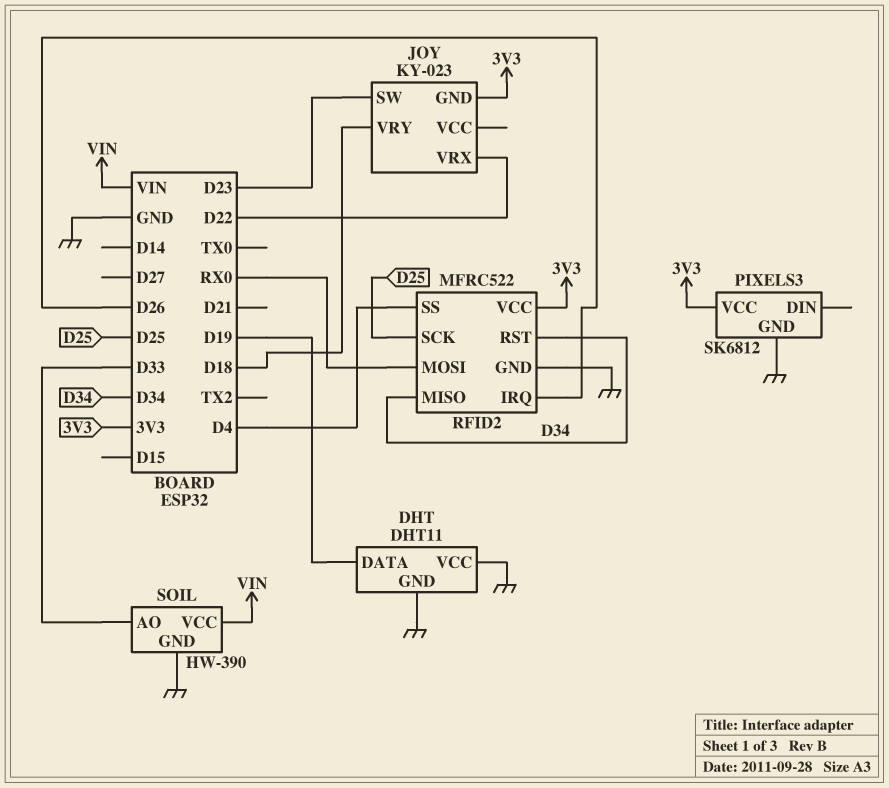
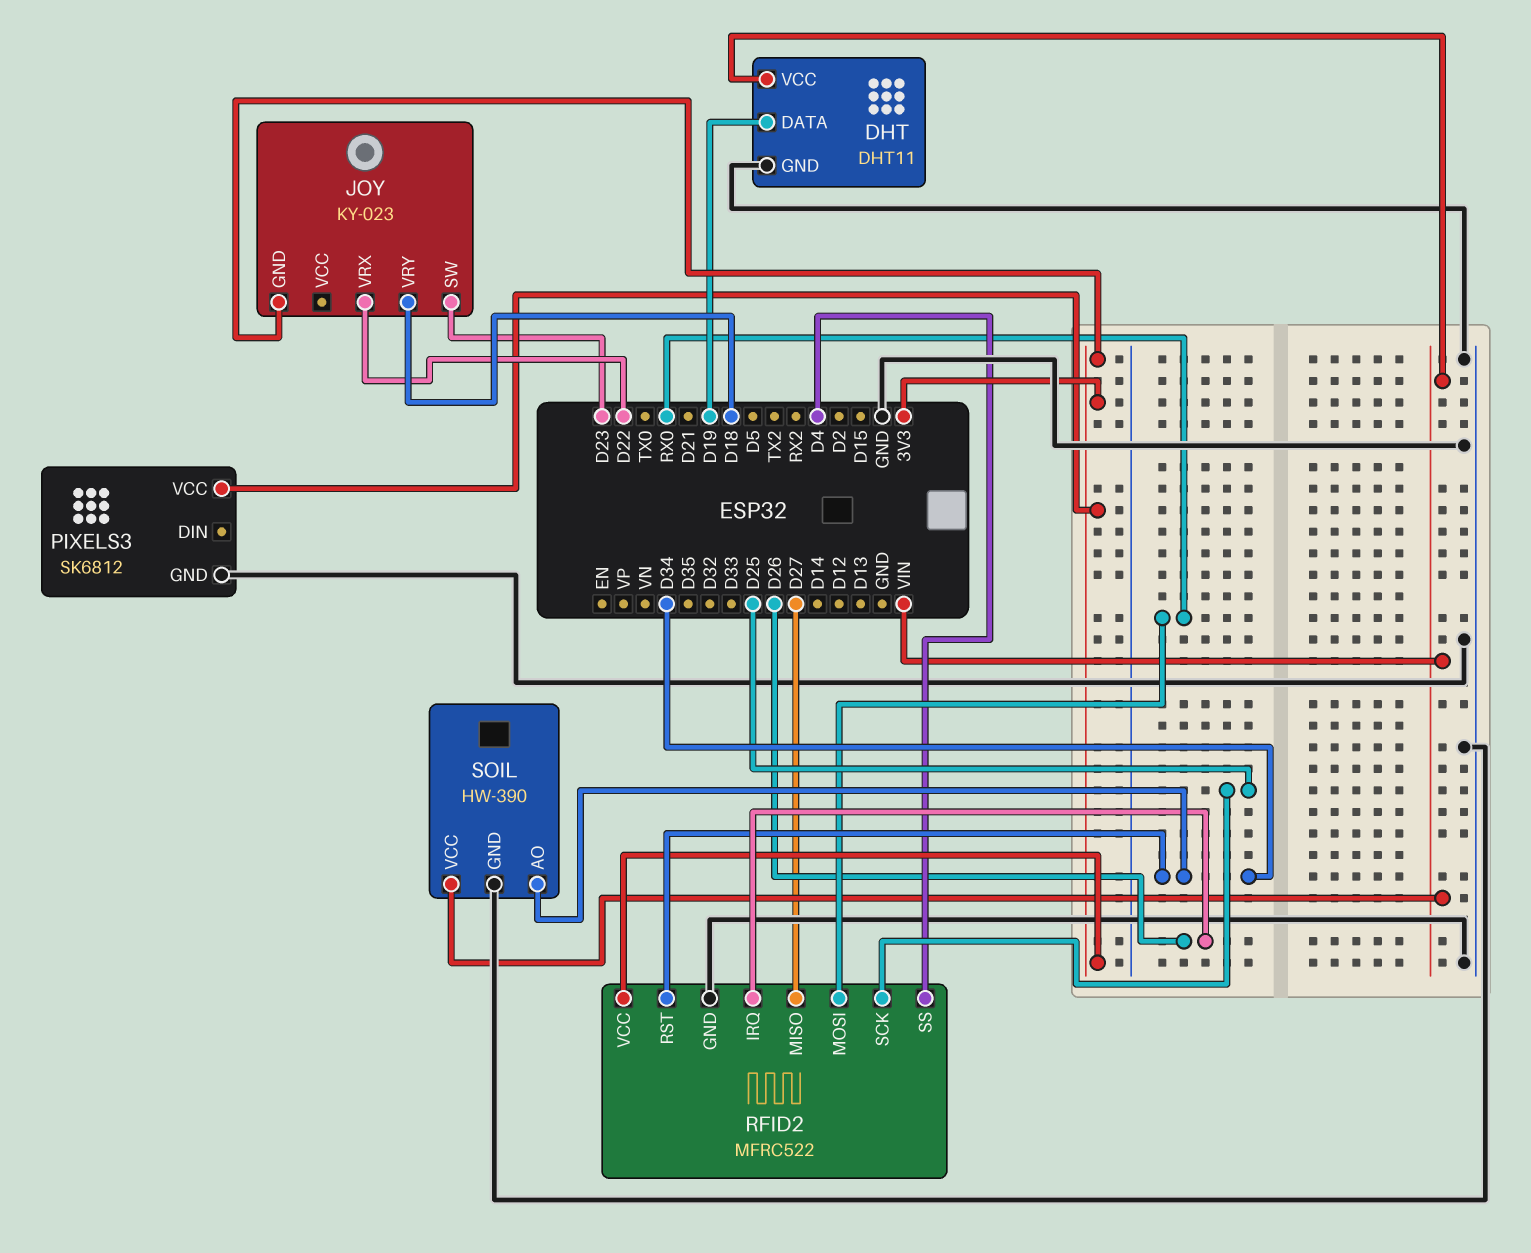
DHT pin VCC: GND -> VIN
RFID2 pin MISO: D34 -> D27
SOIL pin AO: D33 -> D34

